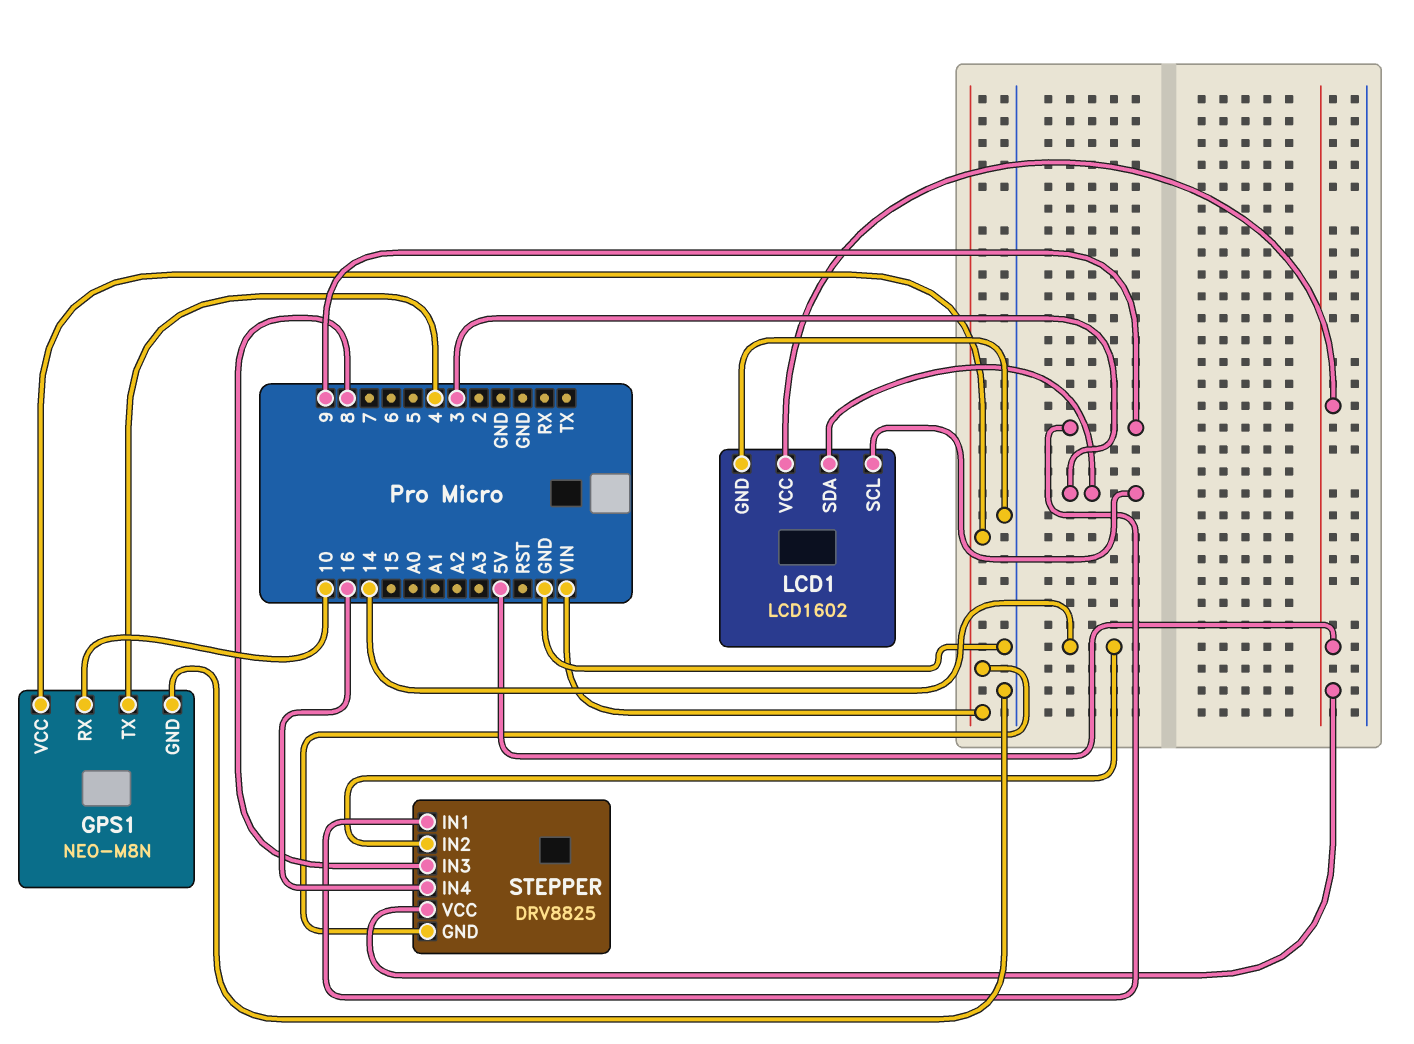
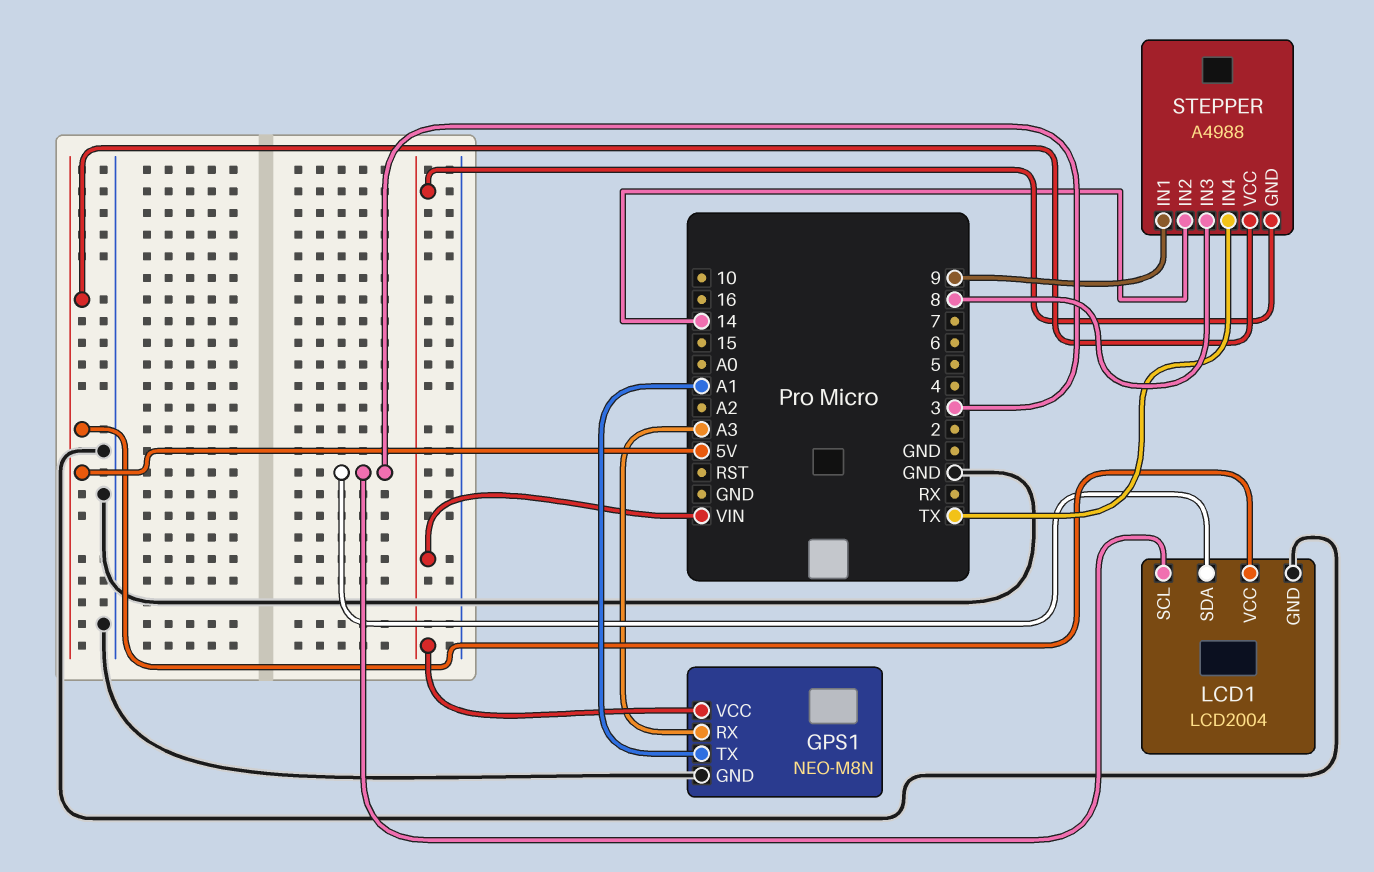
GPS1 pin RX: 10 -> A3
GPS1 pin TX: 4 -> A1
LCD1: LCD1602 -> LCD2004
STEPPER: DRV8825 -> A4988
STEPPER pin IN4: 16 -> TX

